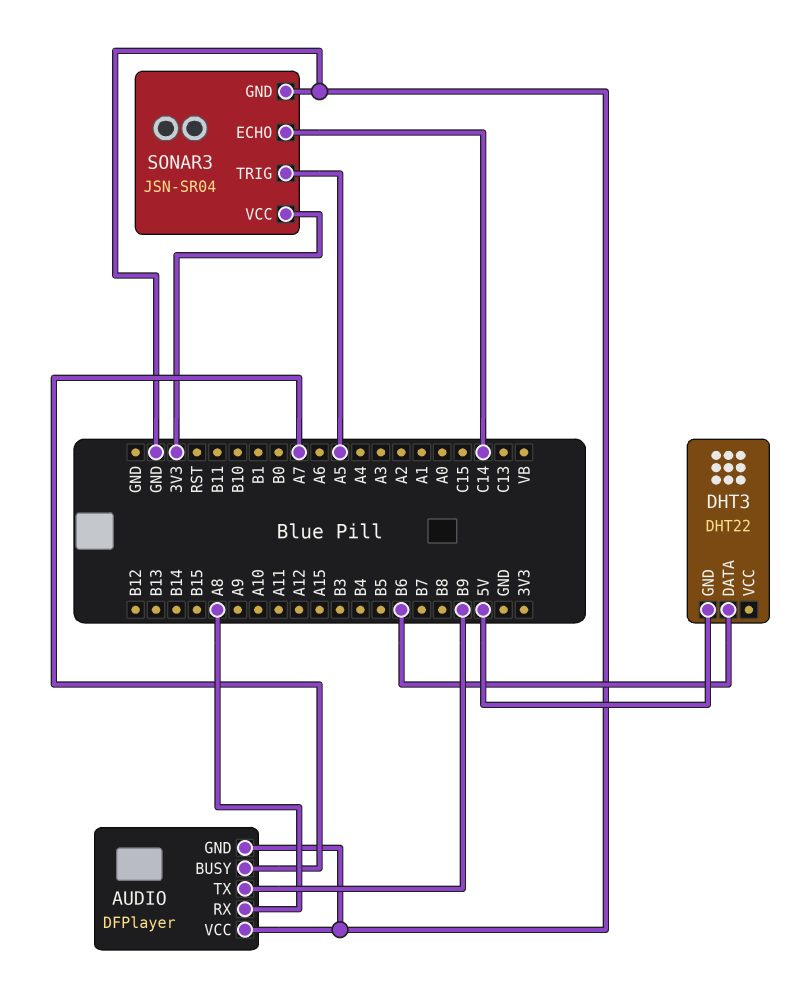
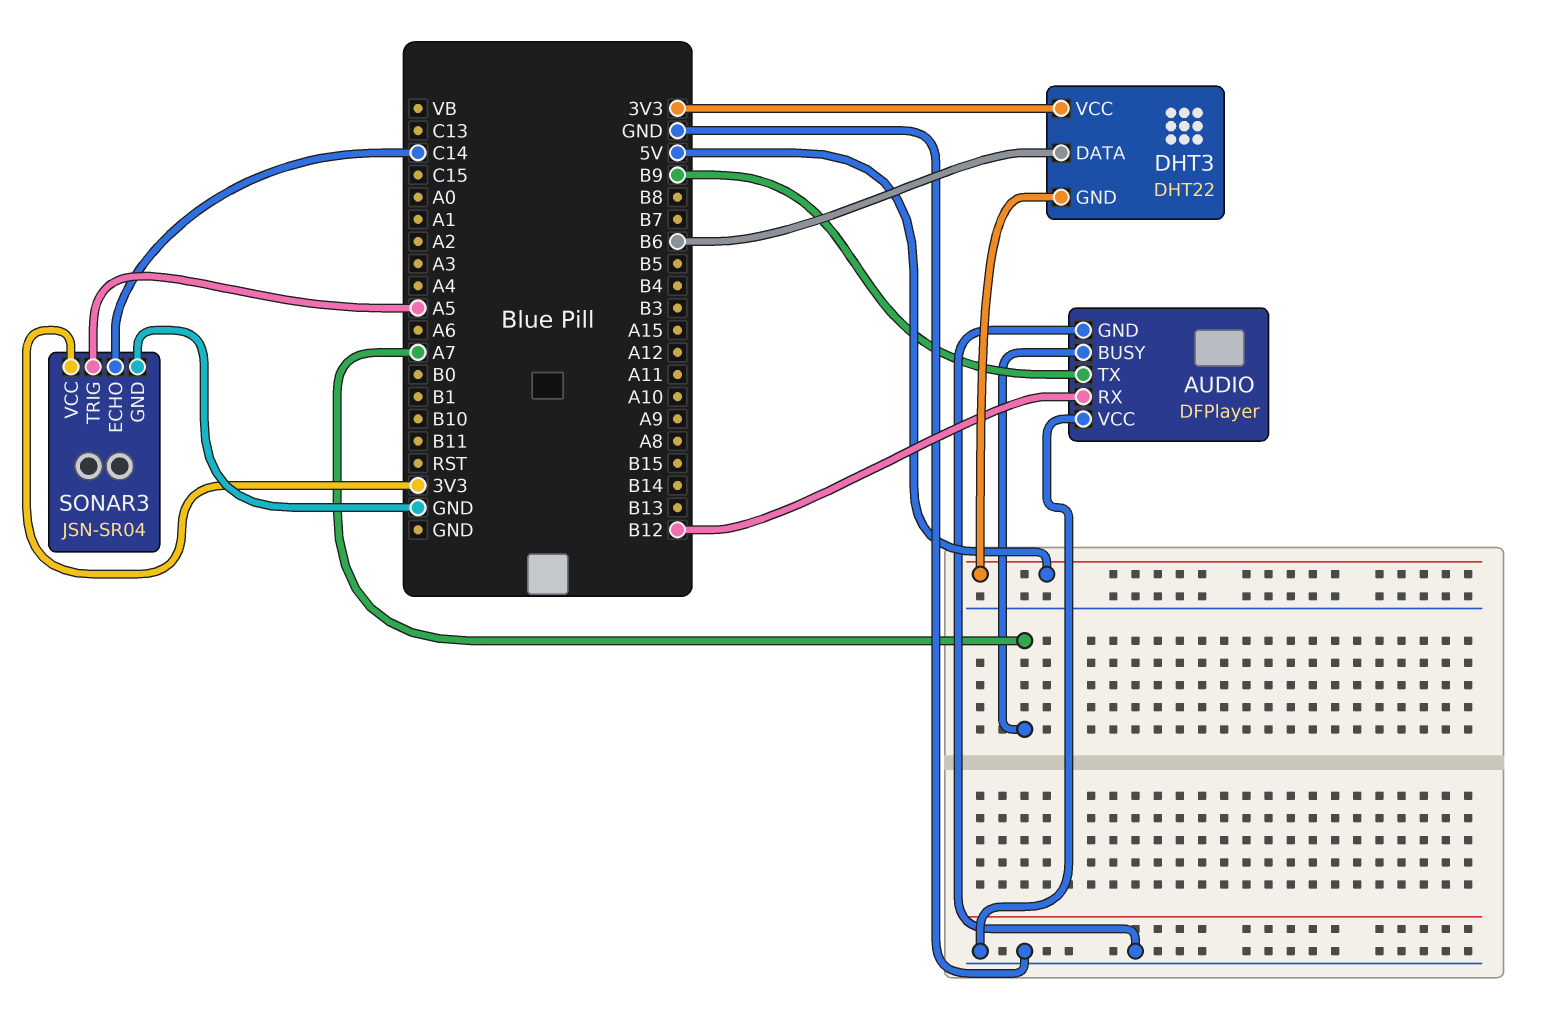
AUDIO pin RX: A8 -> B12
DHT3 pin VCC: none -> 3V3

